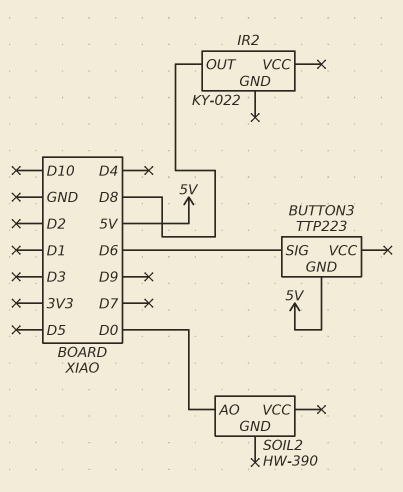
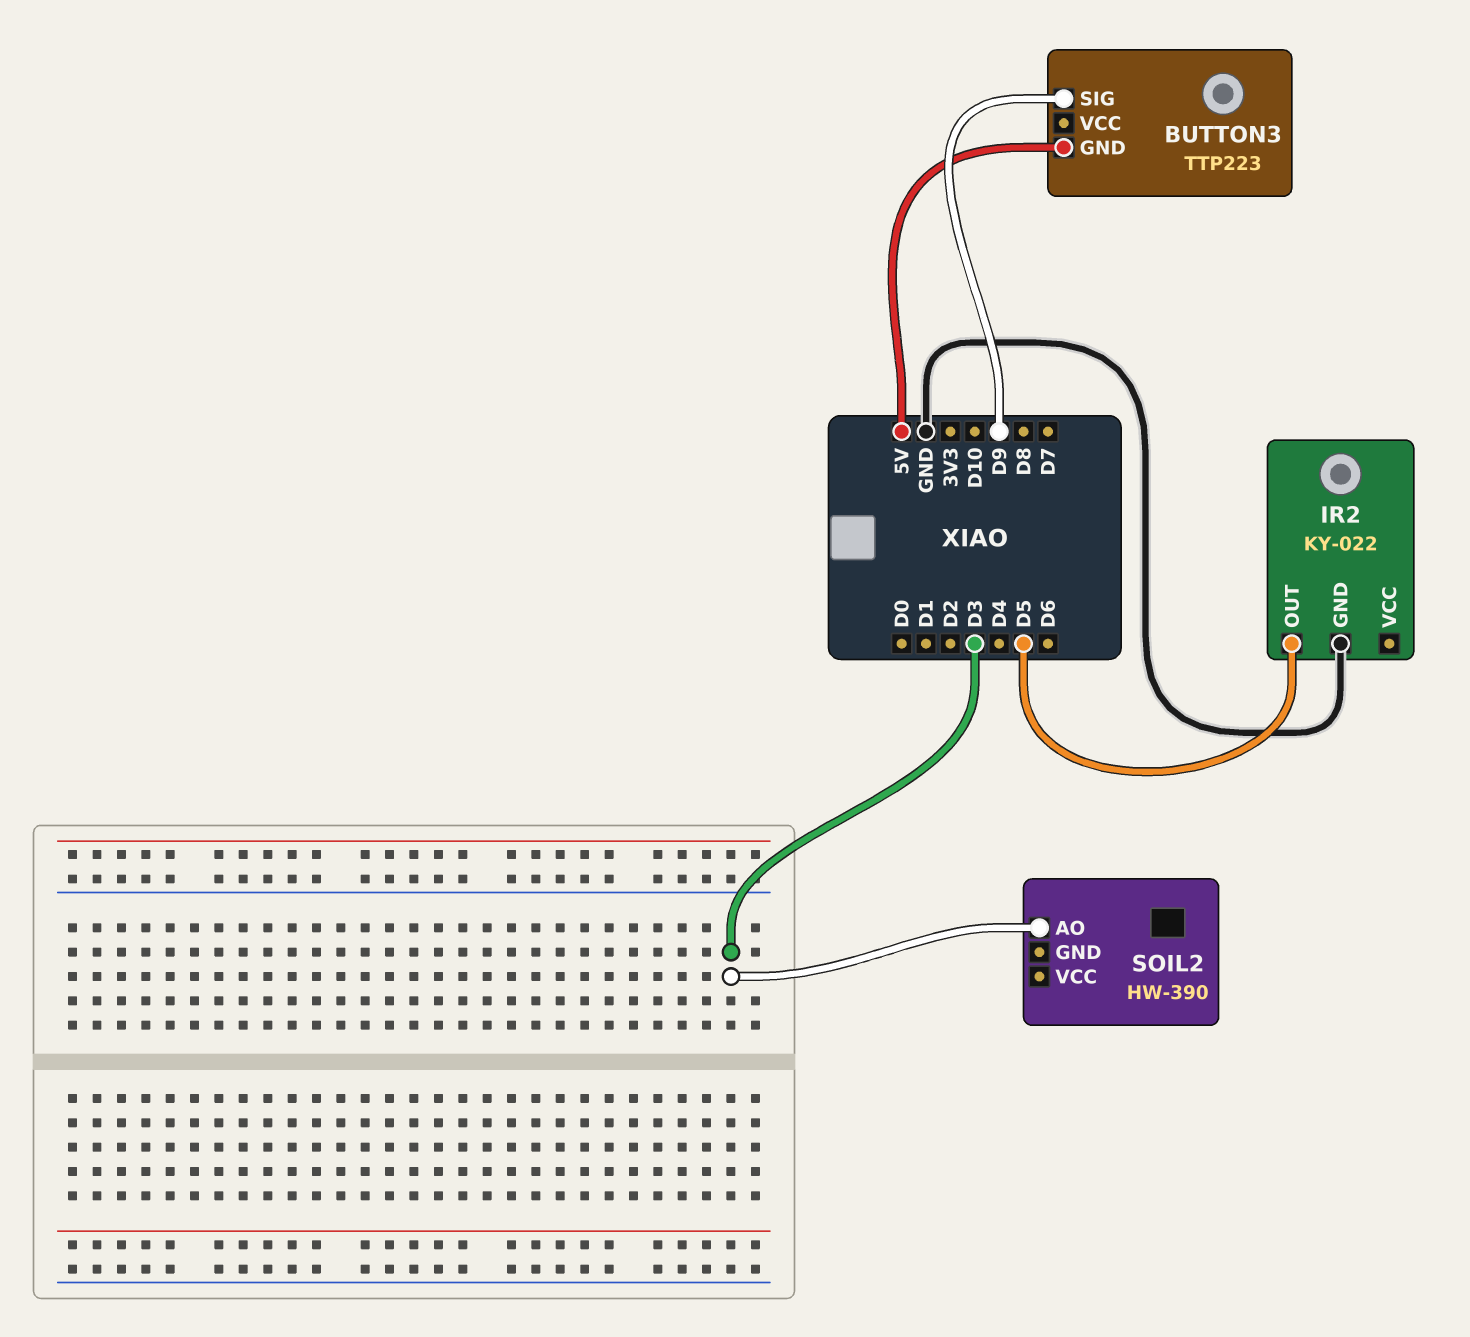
BUTTON3 pin SIG: D6 -> D9
IR2 pin GND: none -> GND
IR2 pin OUT: D8 -> D5
SOIL2 pin AO: D0 -> D3

